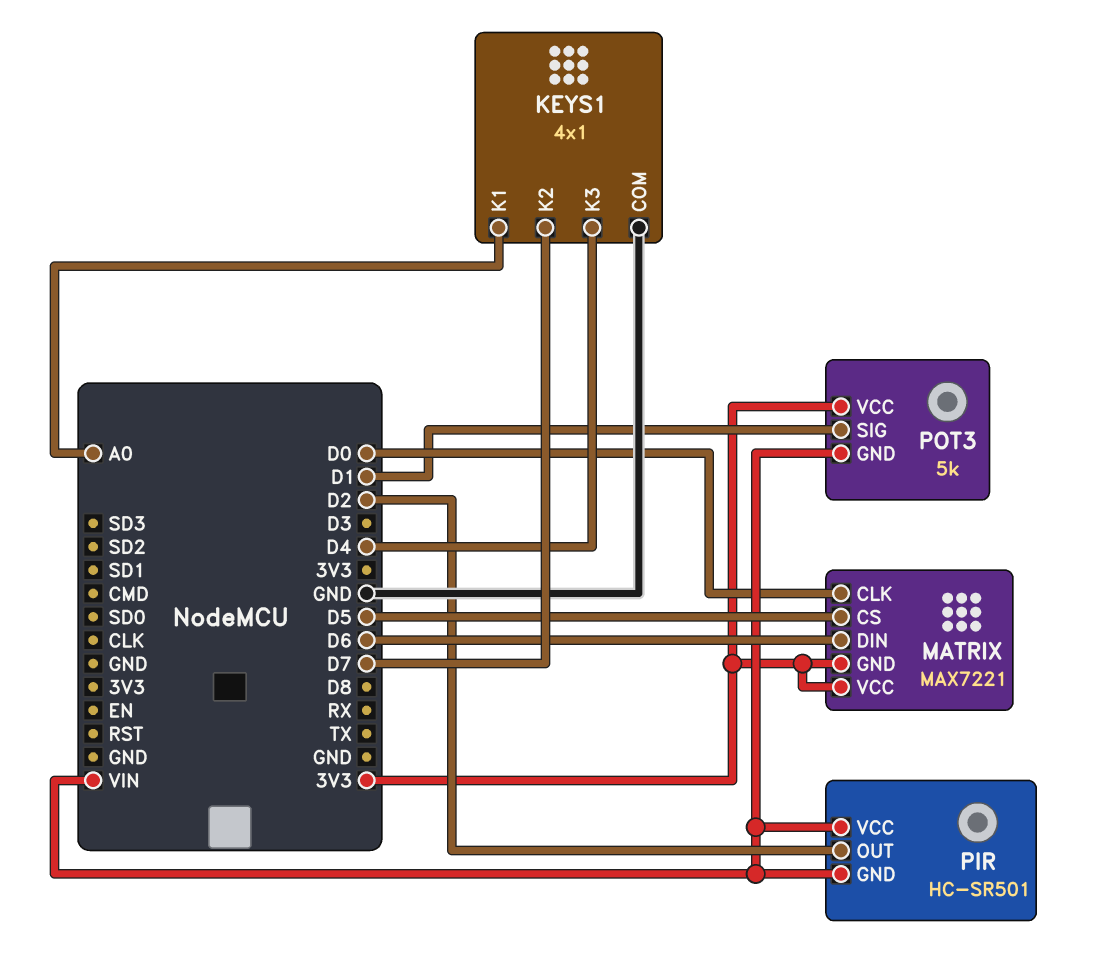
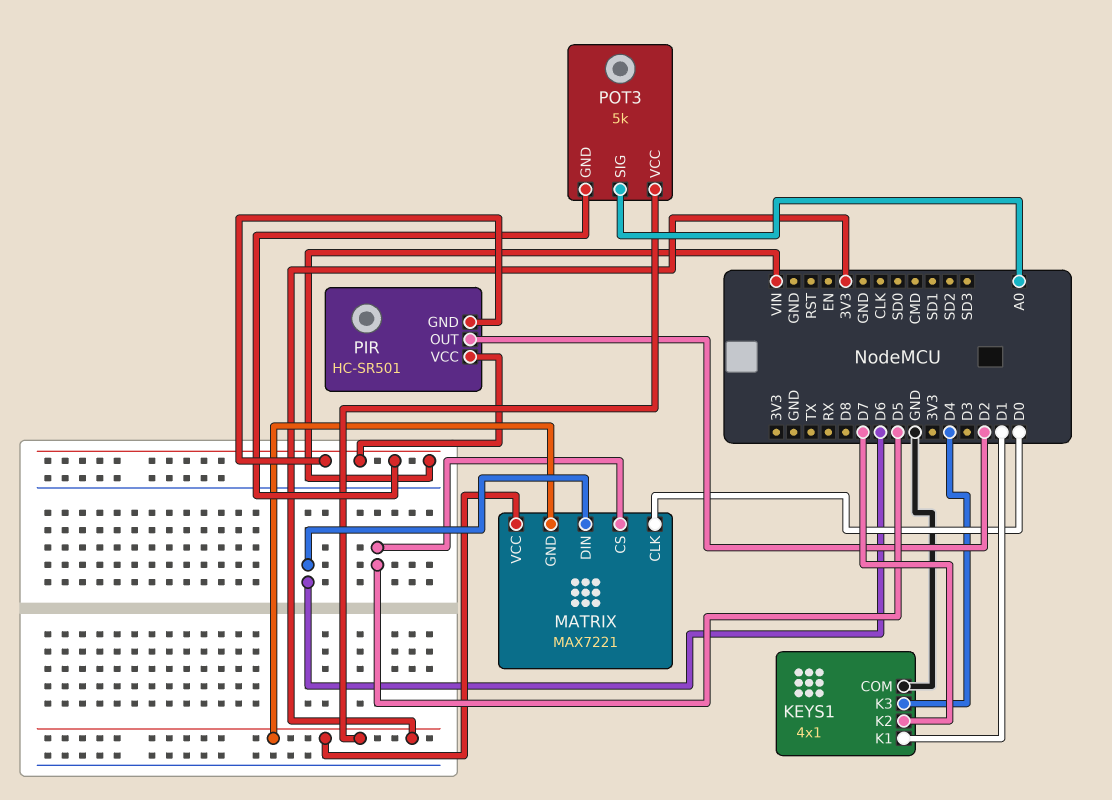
KEYS1 pin K1: A0 -> D1
POT3 pin SIG: D1 -> A0

